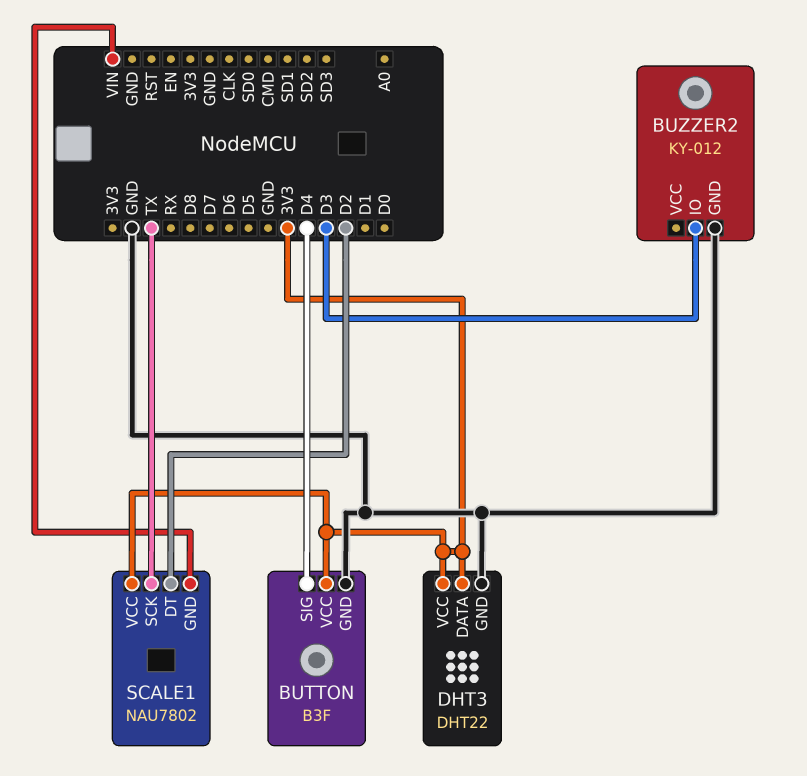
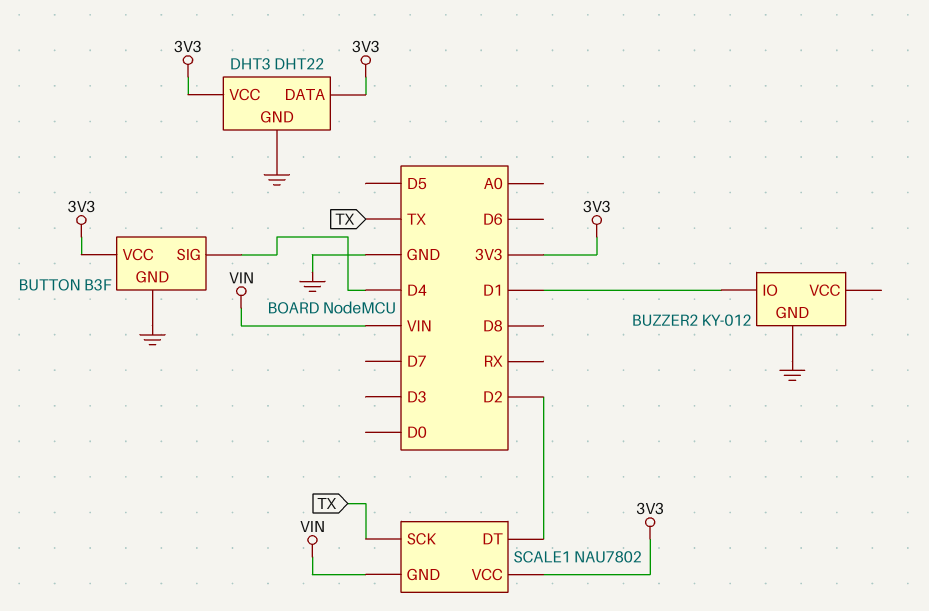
BUZZER2 pin IO: D3 -> D1

